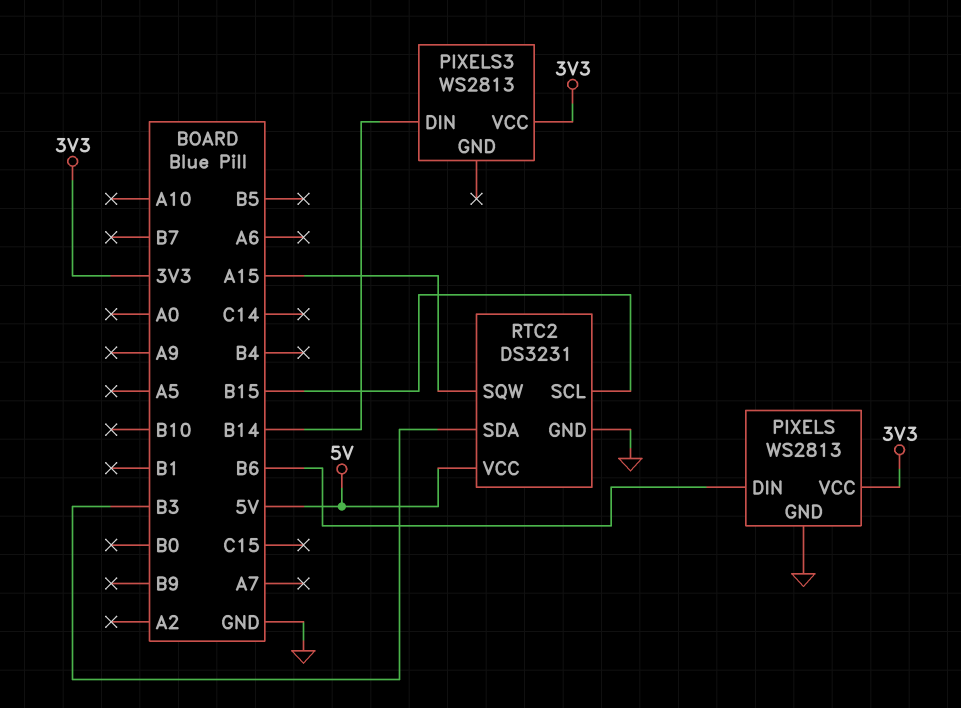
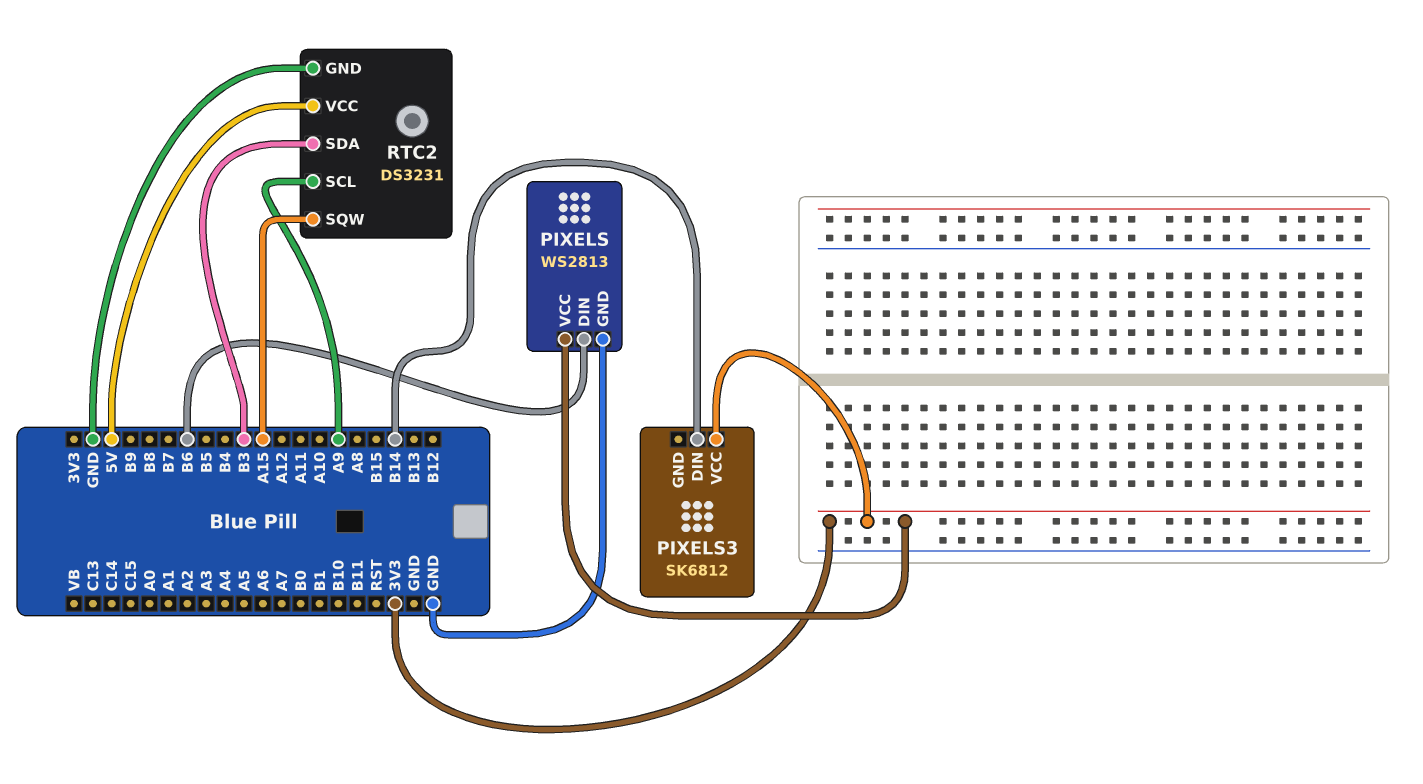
PIXELS3: WS2813 -> SK6812
RTC2 pin SCL: B15 -> A9

